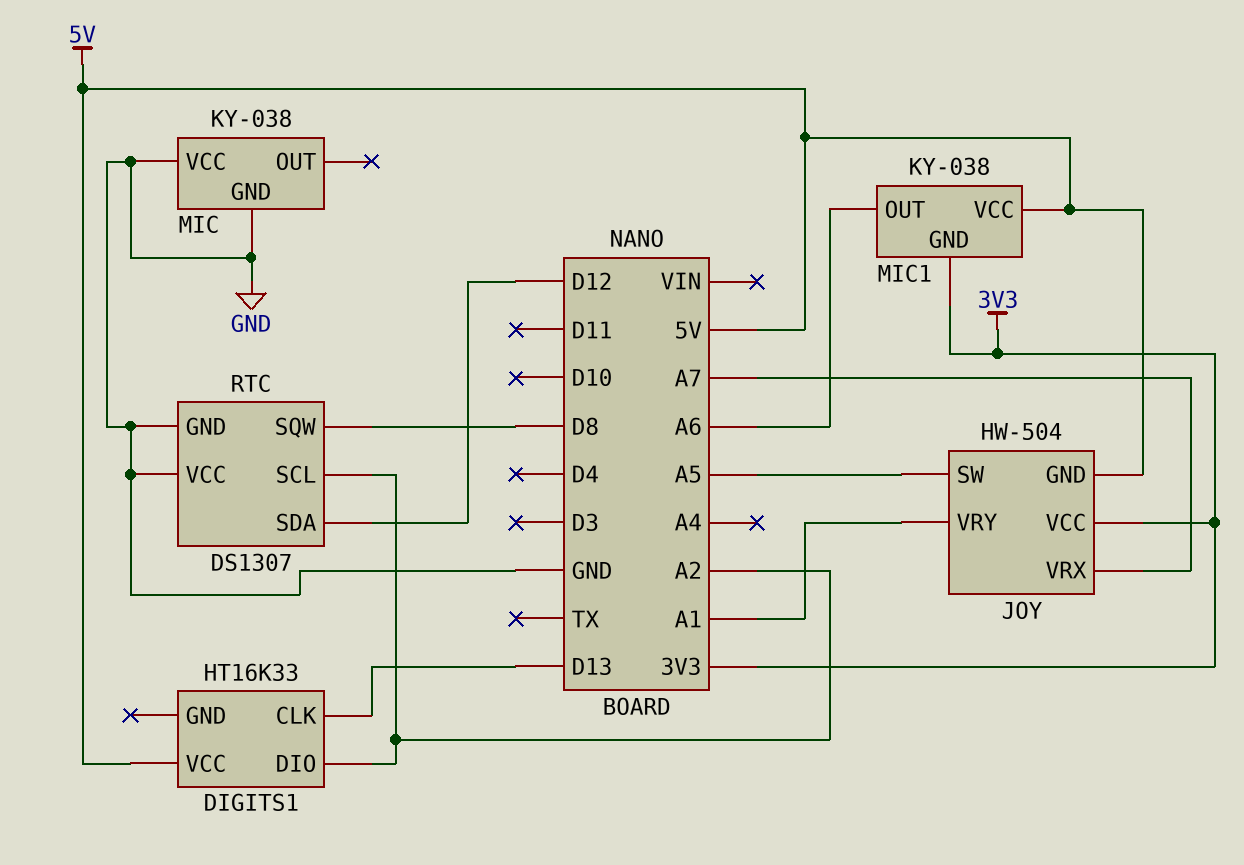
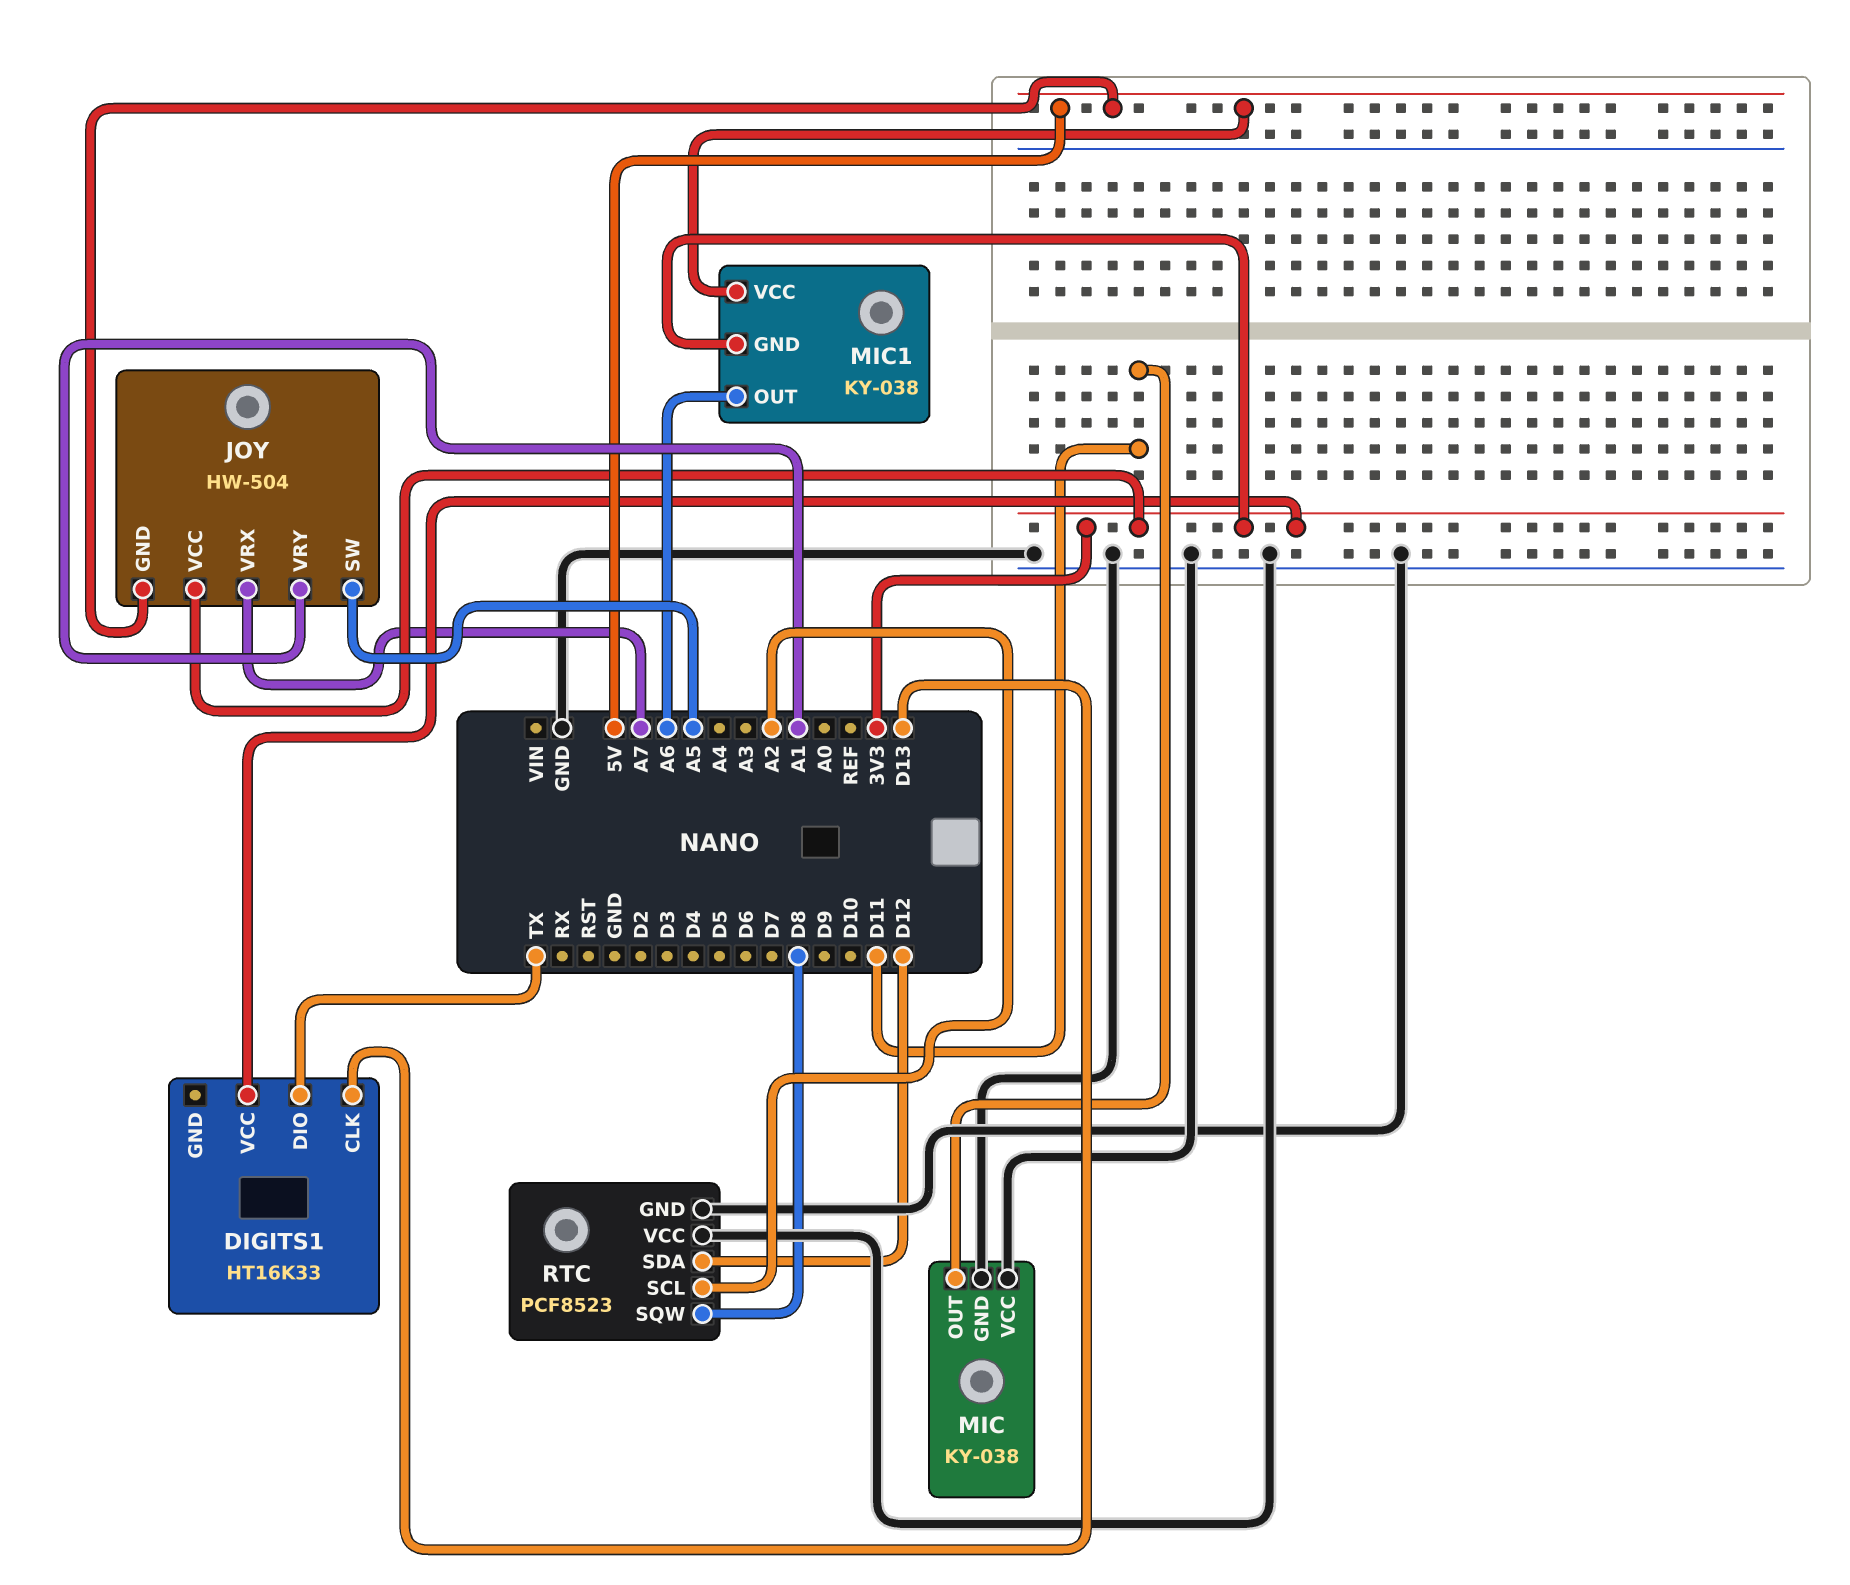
DIGITS1 pin DIO: A2 -> TX
DIGITS1 pin VCC: 5V -> 3V3
MIC pin OUT: none -> D11
RTC: DS1307 -> PCF8523

